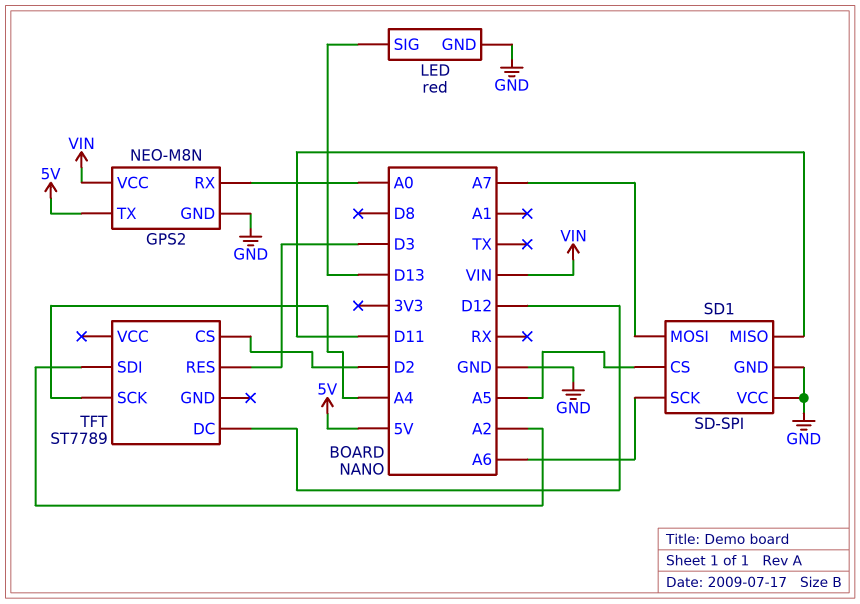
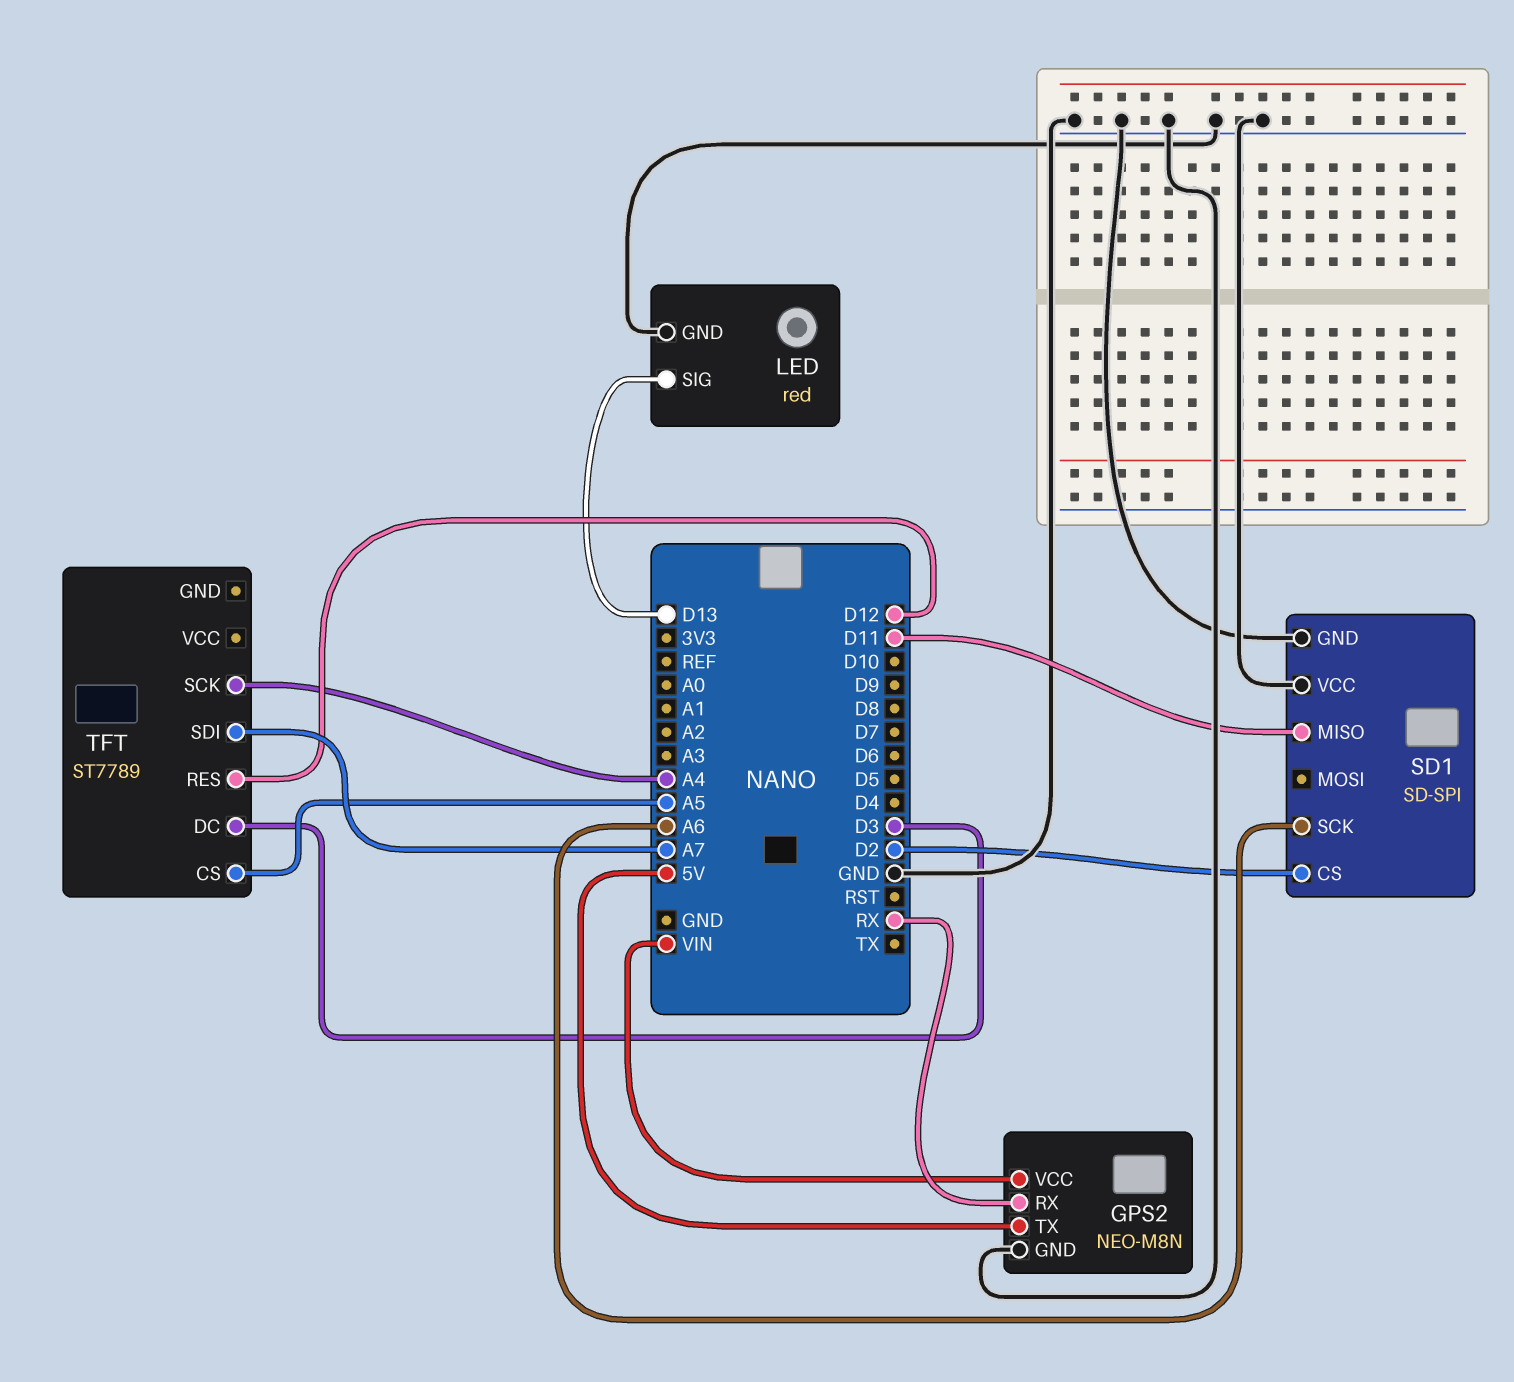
GPS2 pin RX: A0 -> RX
SD1 pin CS: A5 -> D2
SD1 pin MOSI: A7 -> none
TFT pin CS: D2 -> A5
TFT pin DC: D12 -> D3
TFT pin RES: D3 -> D12
TFT pin SDI: A2 -> A7

